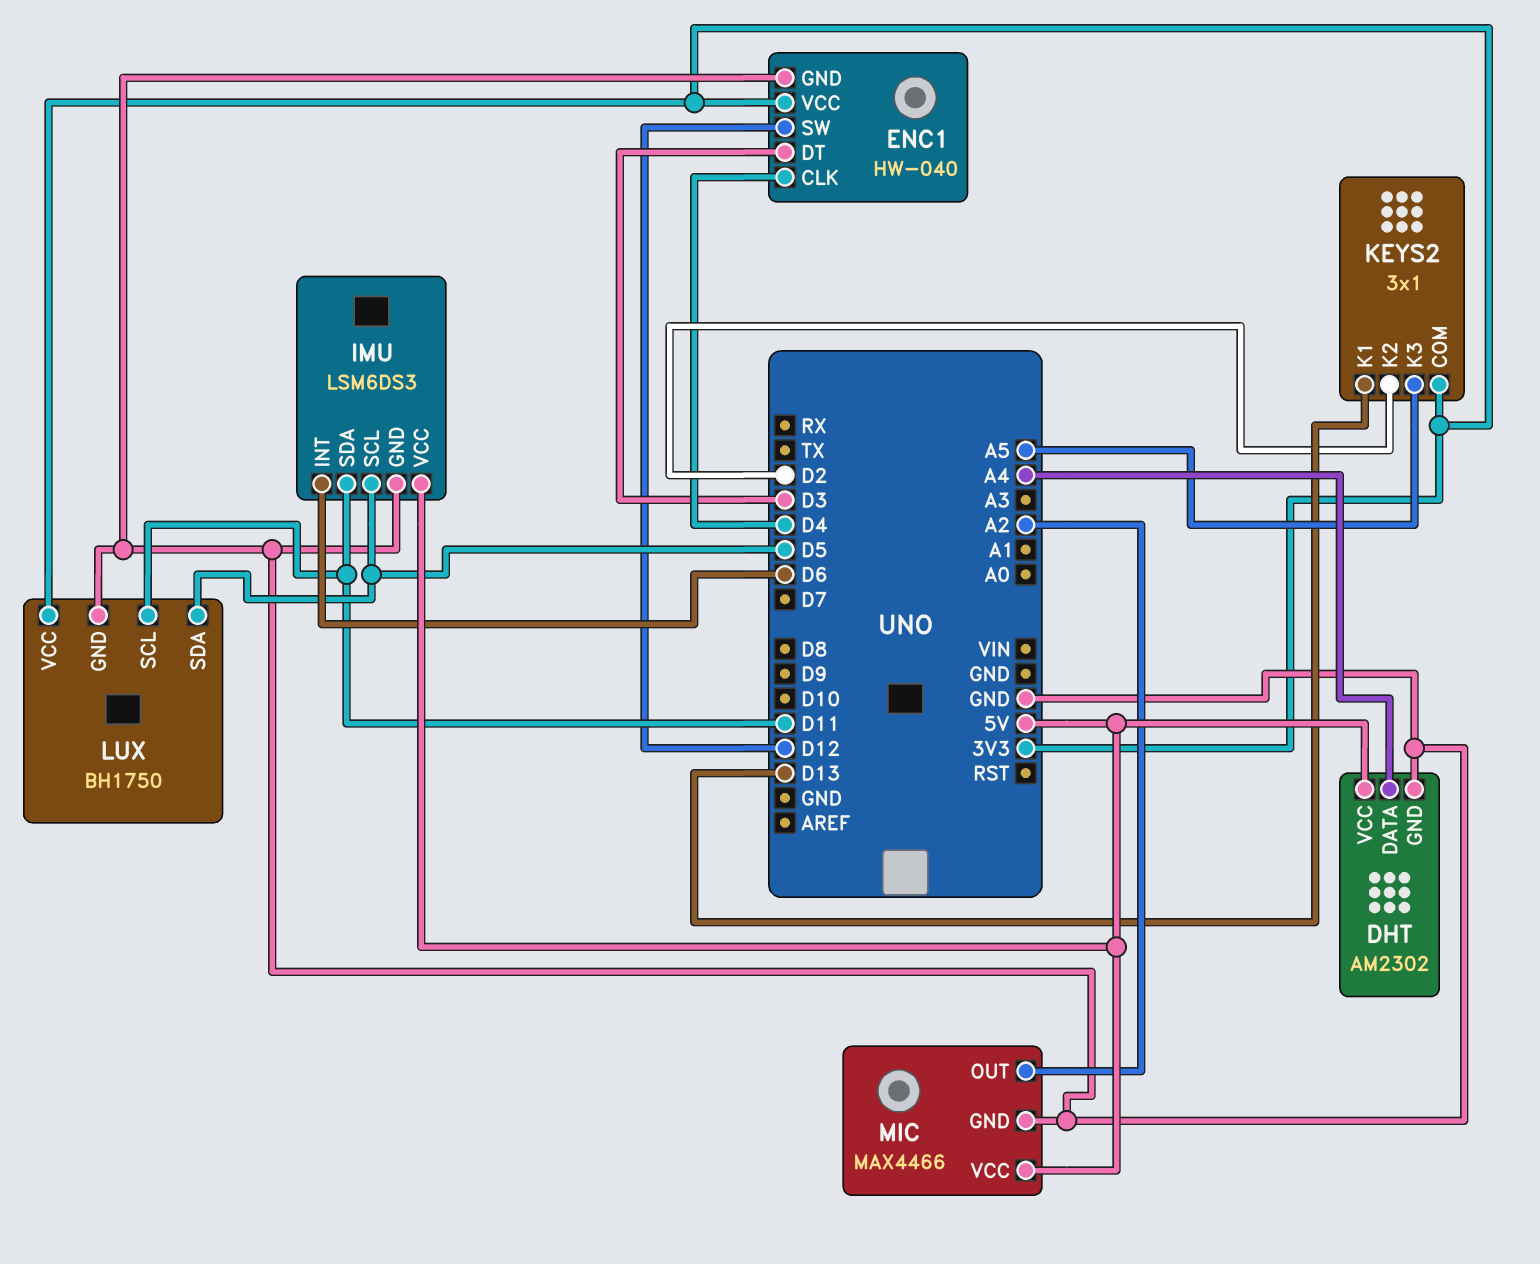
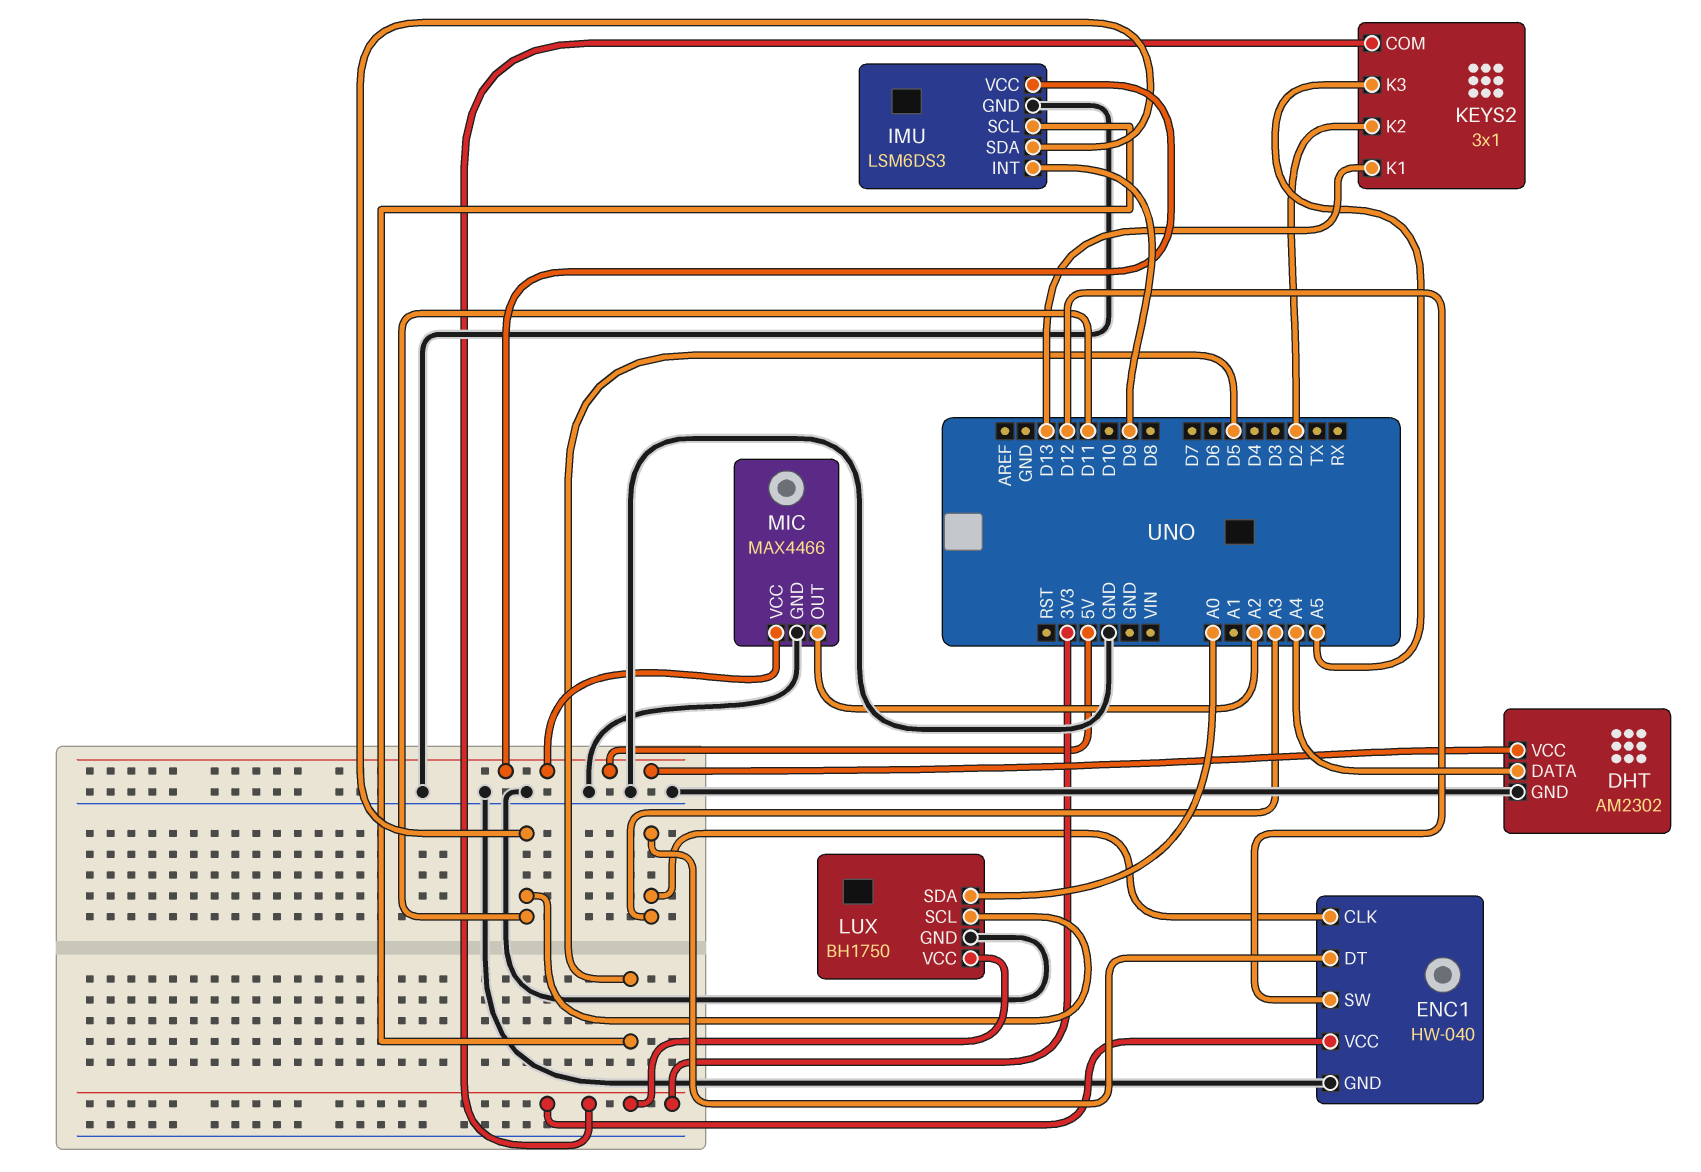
ENC1 pin CLK: D4 -> A3
ENC1 pin DT: D3 -> A3
IMU pin INT: D6 -> D9
LUX pin SDA: D5 -> A0

